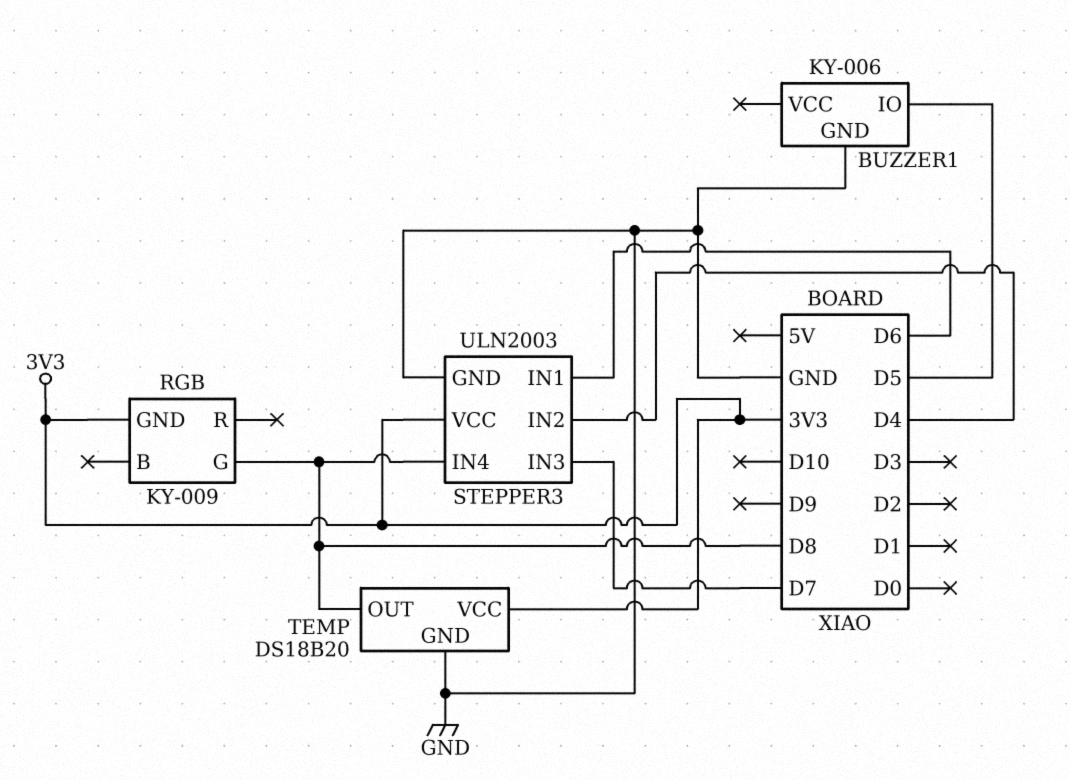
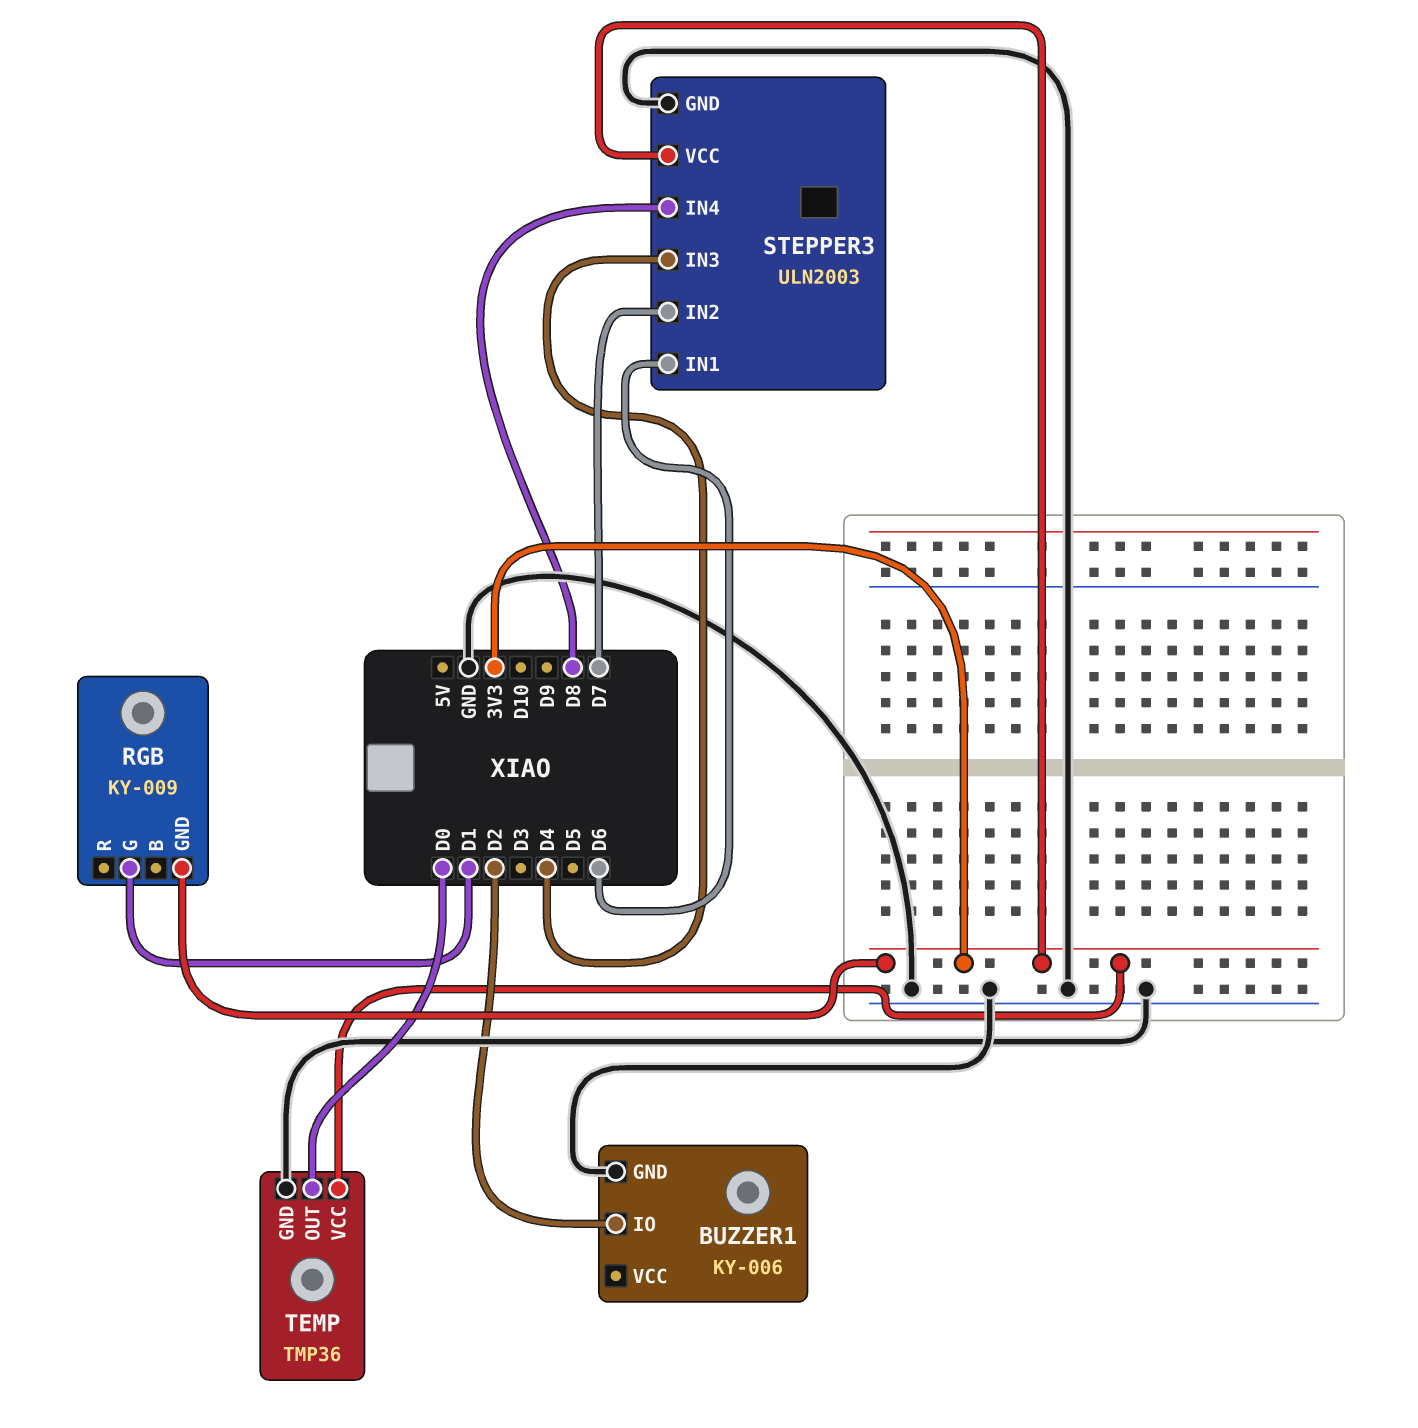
BUZZER1 pin IO: D5 -> D2
RGB pin G: D8 -> D1
STEPPER3 pin IN2: D4 -> D7
STEPPER3 pin IN3: D7 -> D4
TEMP: DS18B20 -> TMP36
TEMP pin OUT: D8 -> D0

